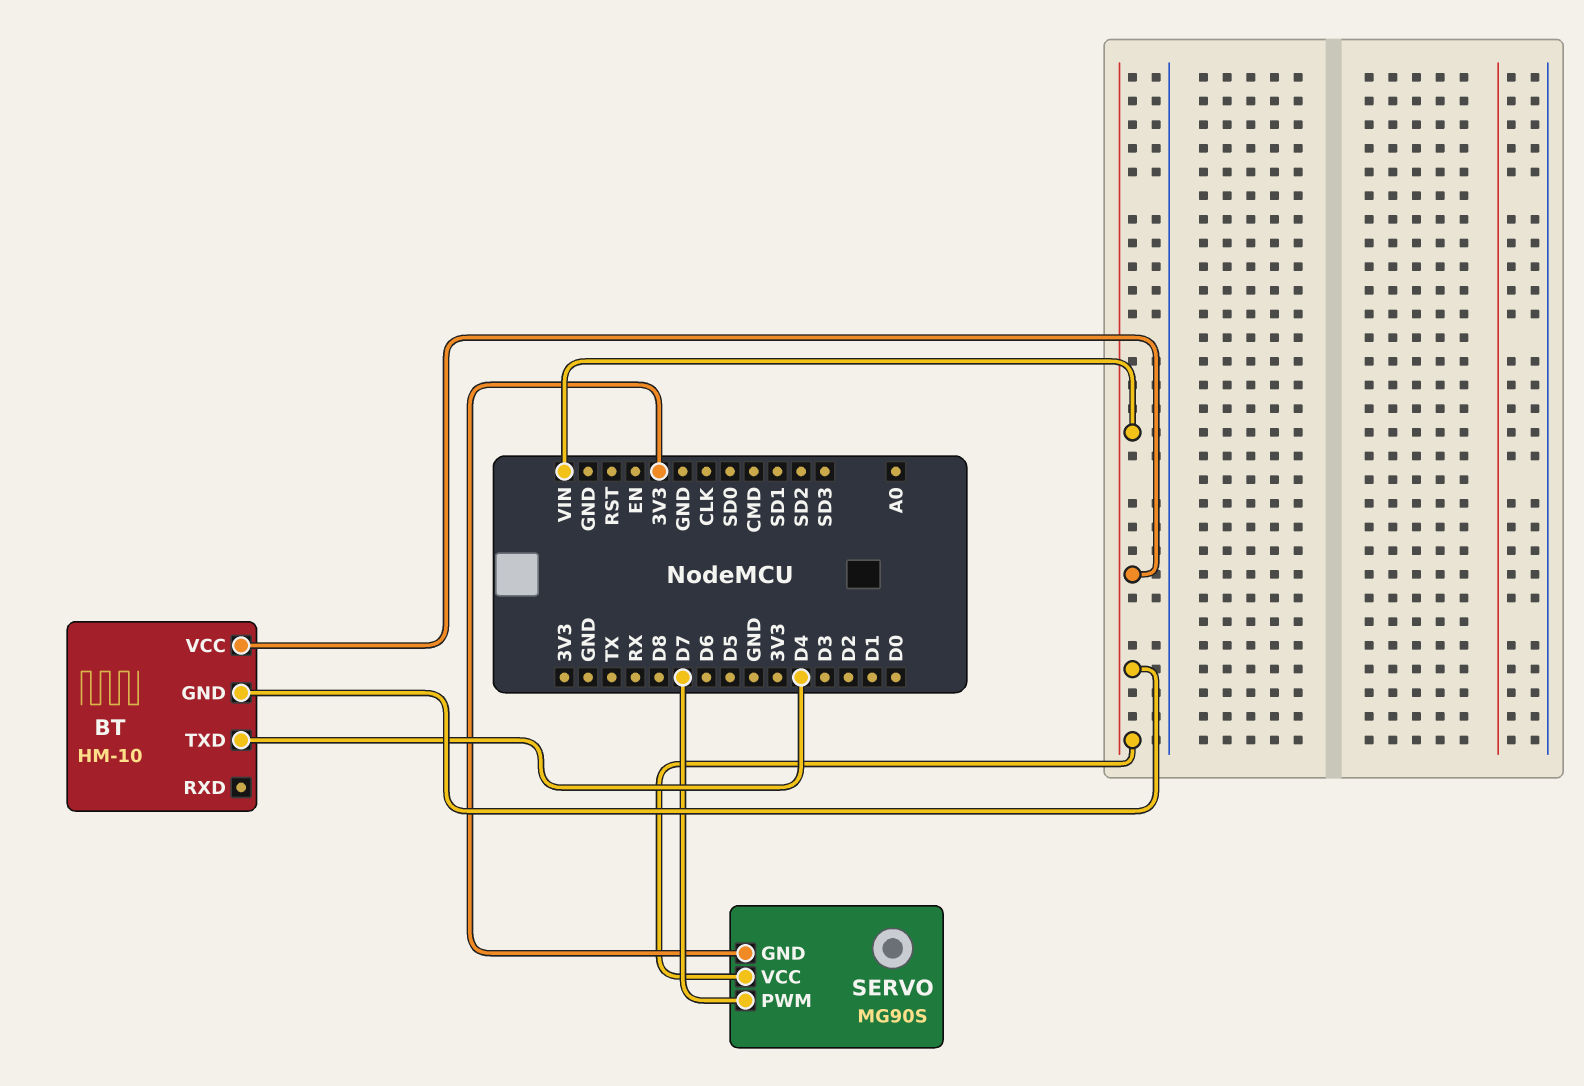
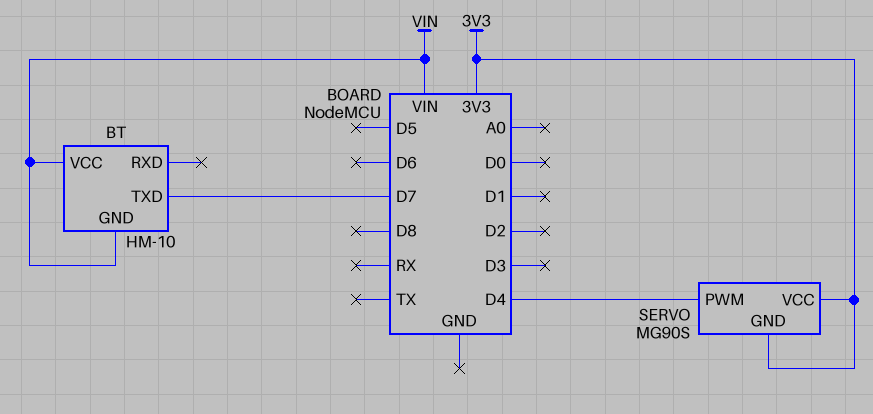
BT pin TXD: D4 -> D7
SERVO pin PWM: D7 -> D4
SERVO pin VCC: VIN -> 3V3

